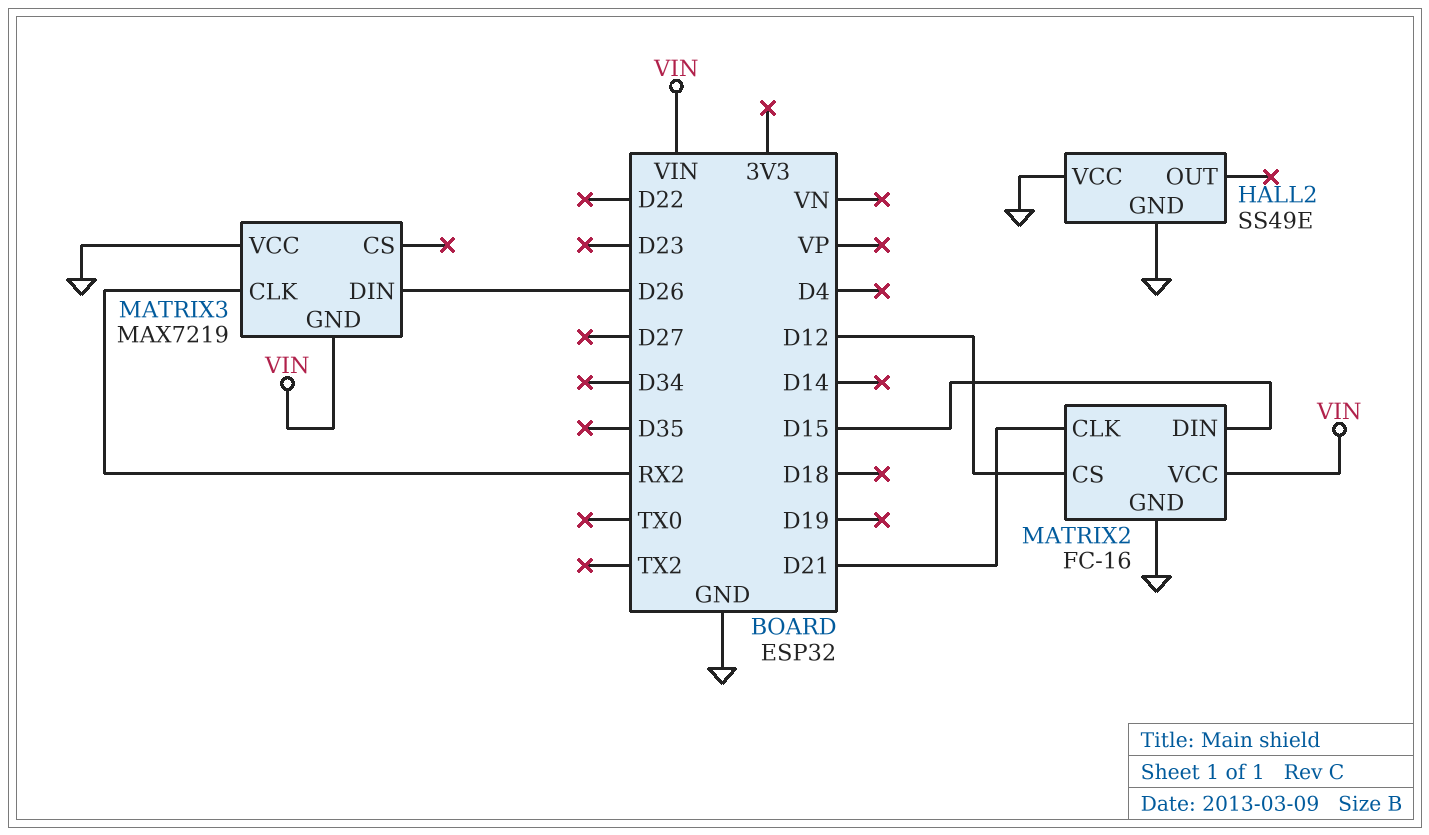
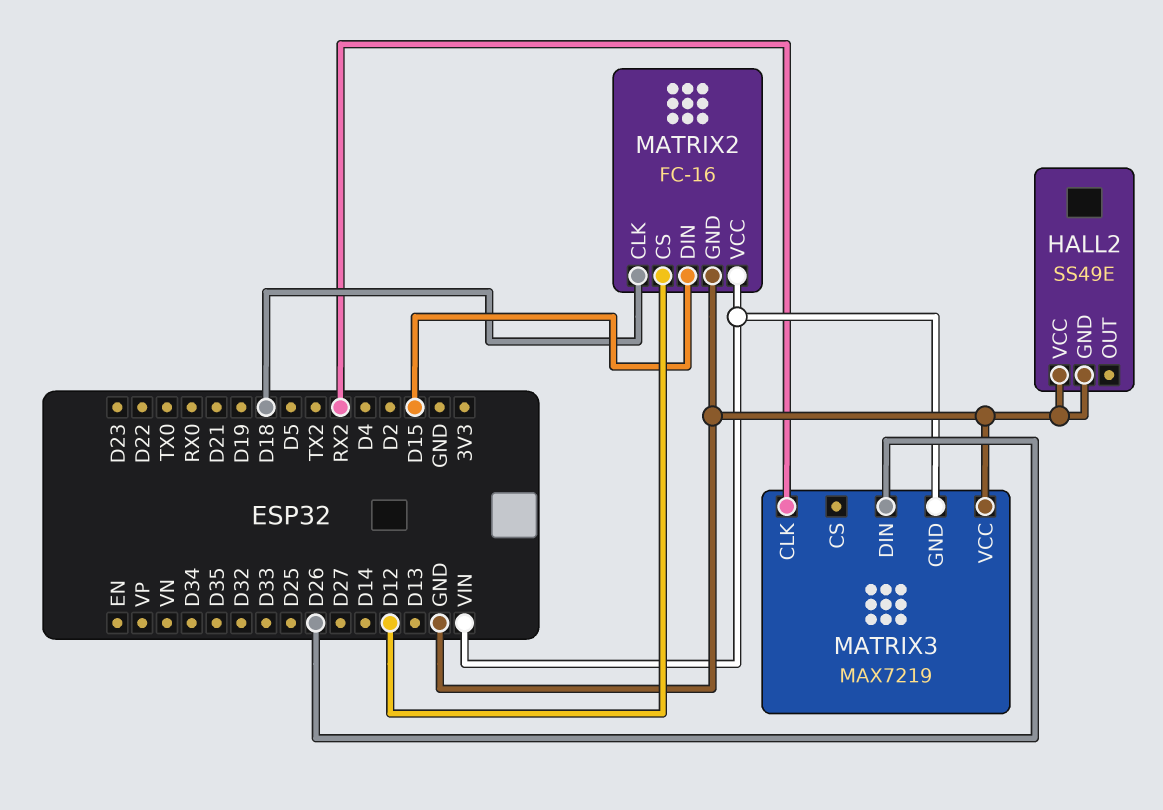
MATRIX2 pin CLK: D21 -> D18

